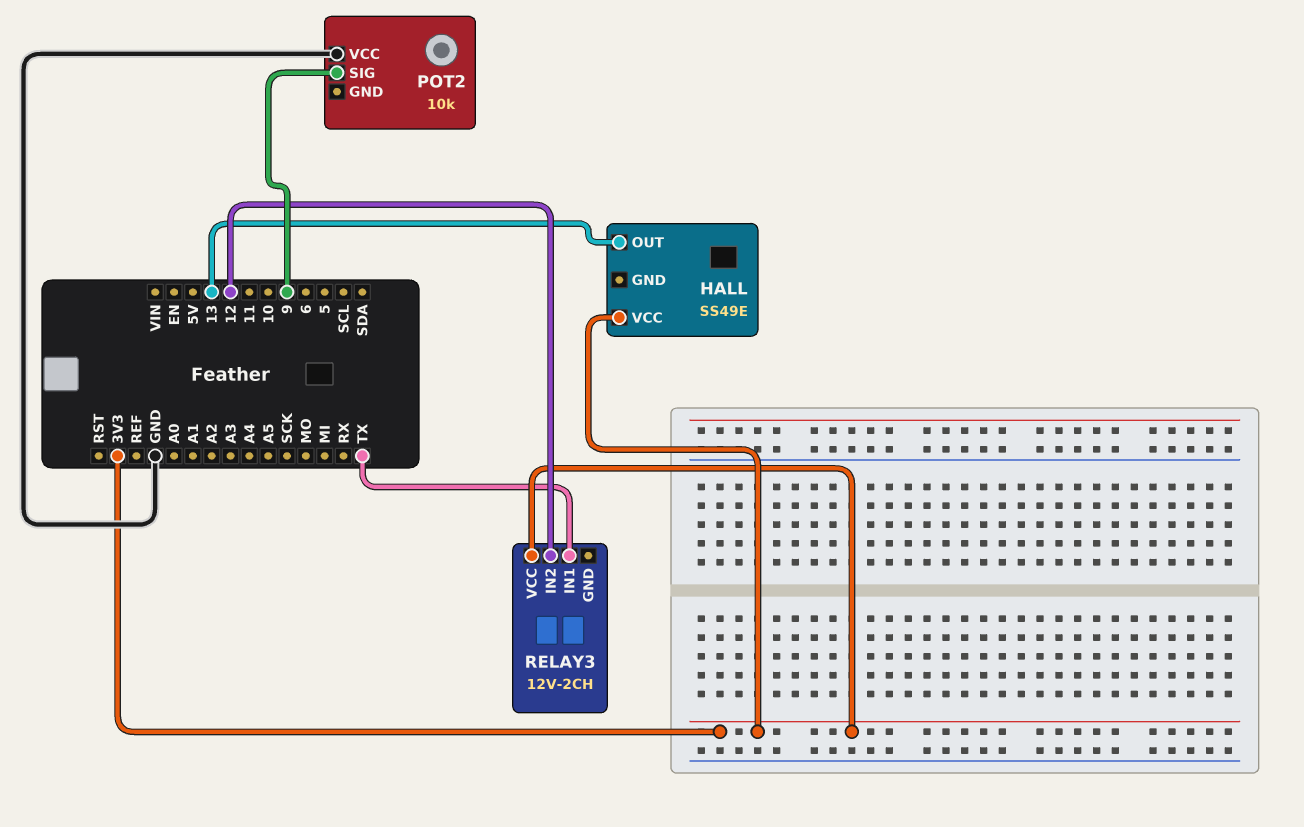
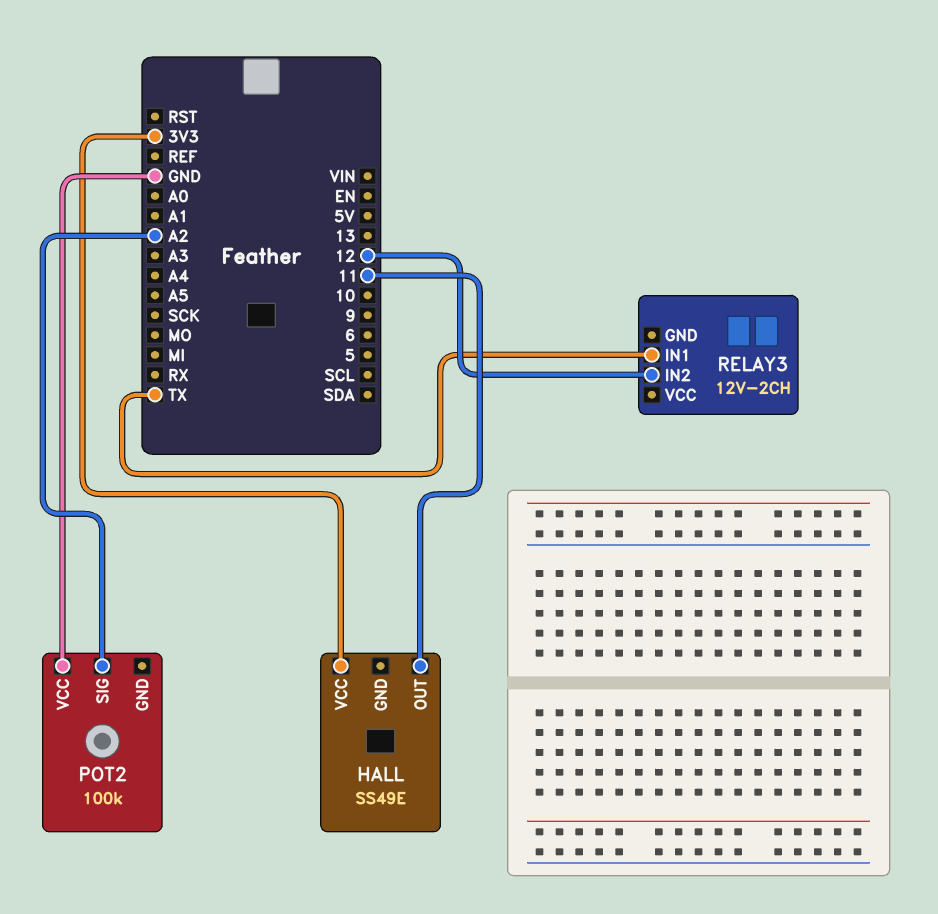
HALL pin OUT: 13 -> 11
POT2: 10k -> 100k
POT2 pin SIG: 9 -> A2
RELAY3 pin VCC: 3V3 -> none

